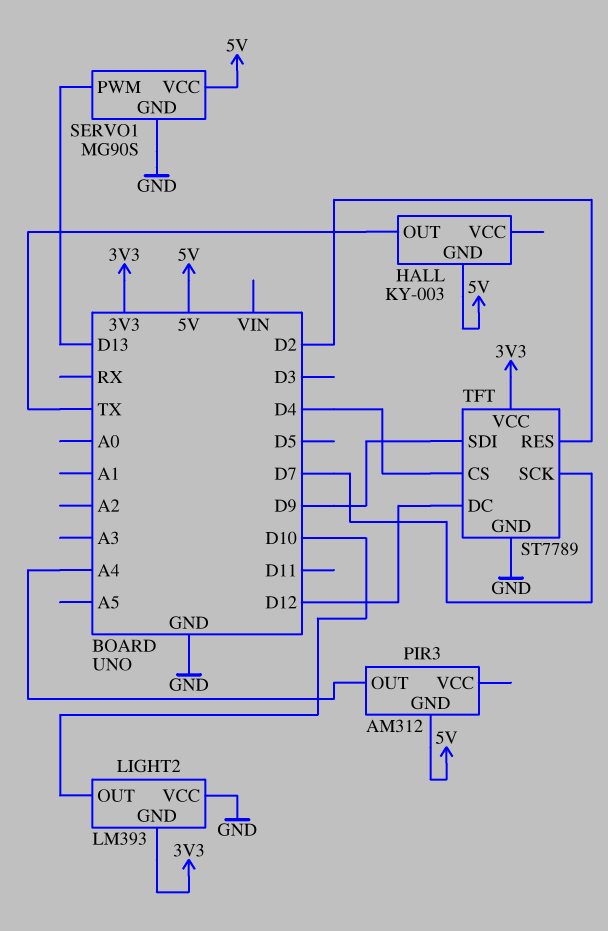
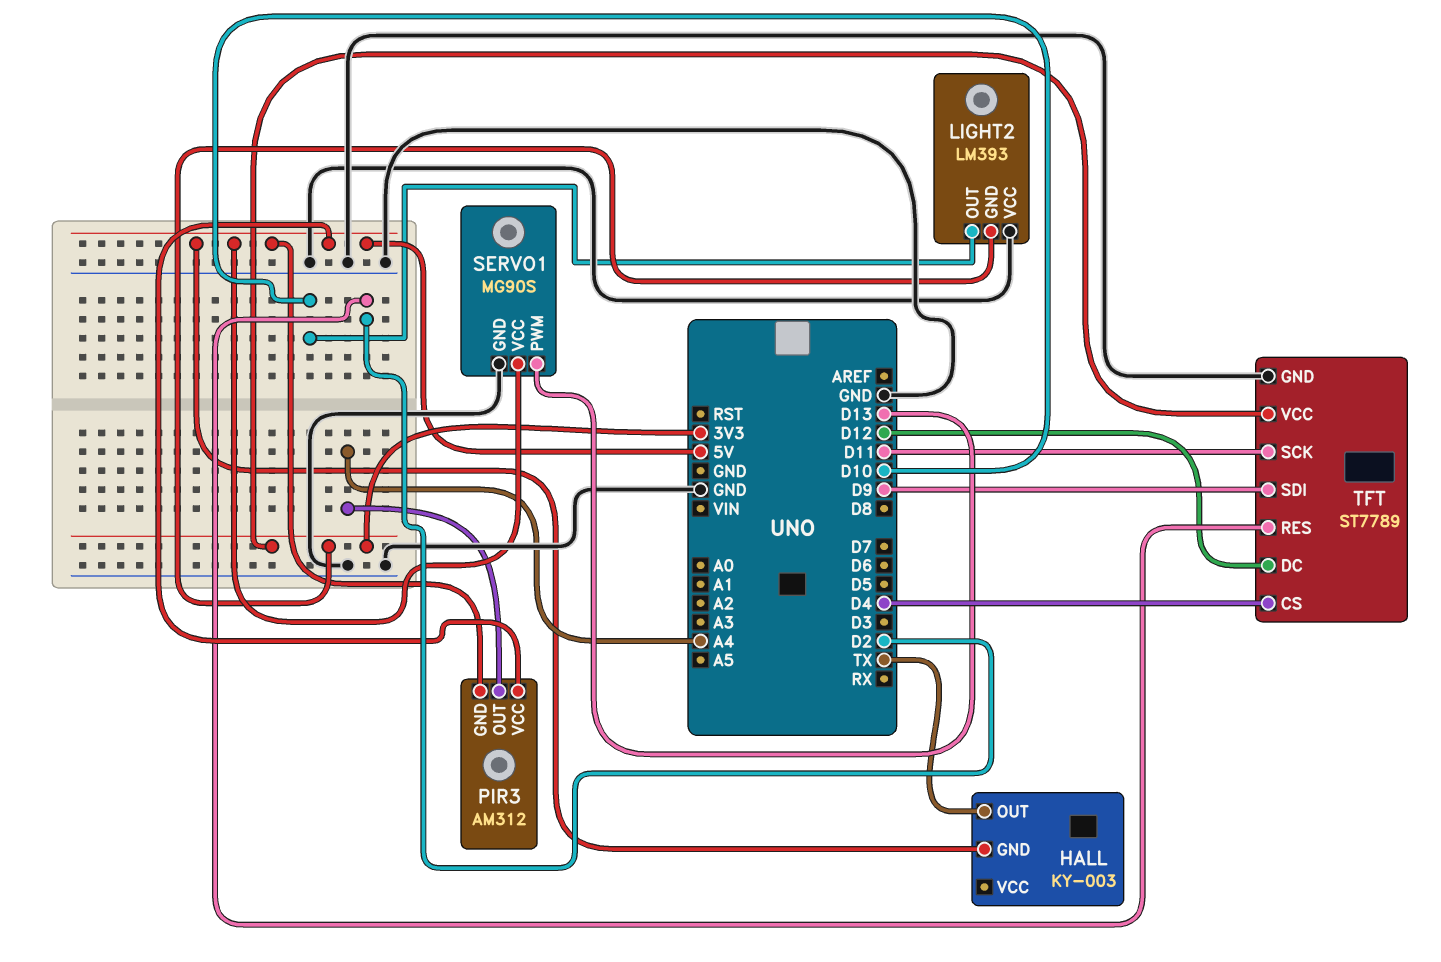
PIR3 pin VCC: none -> 5V
TFT pin SCK: D7 -> D11

